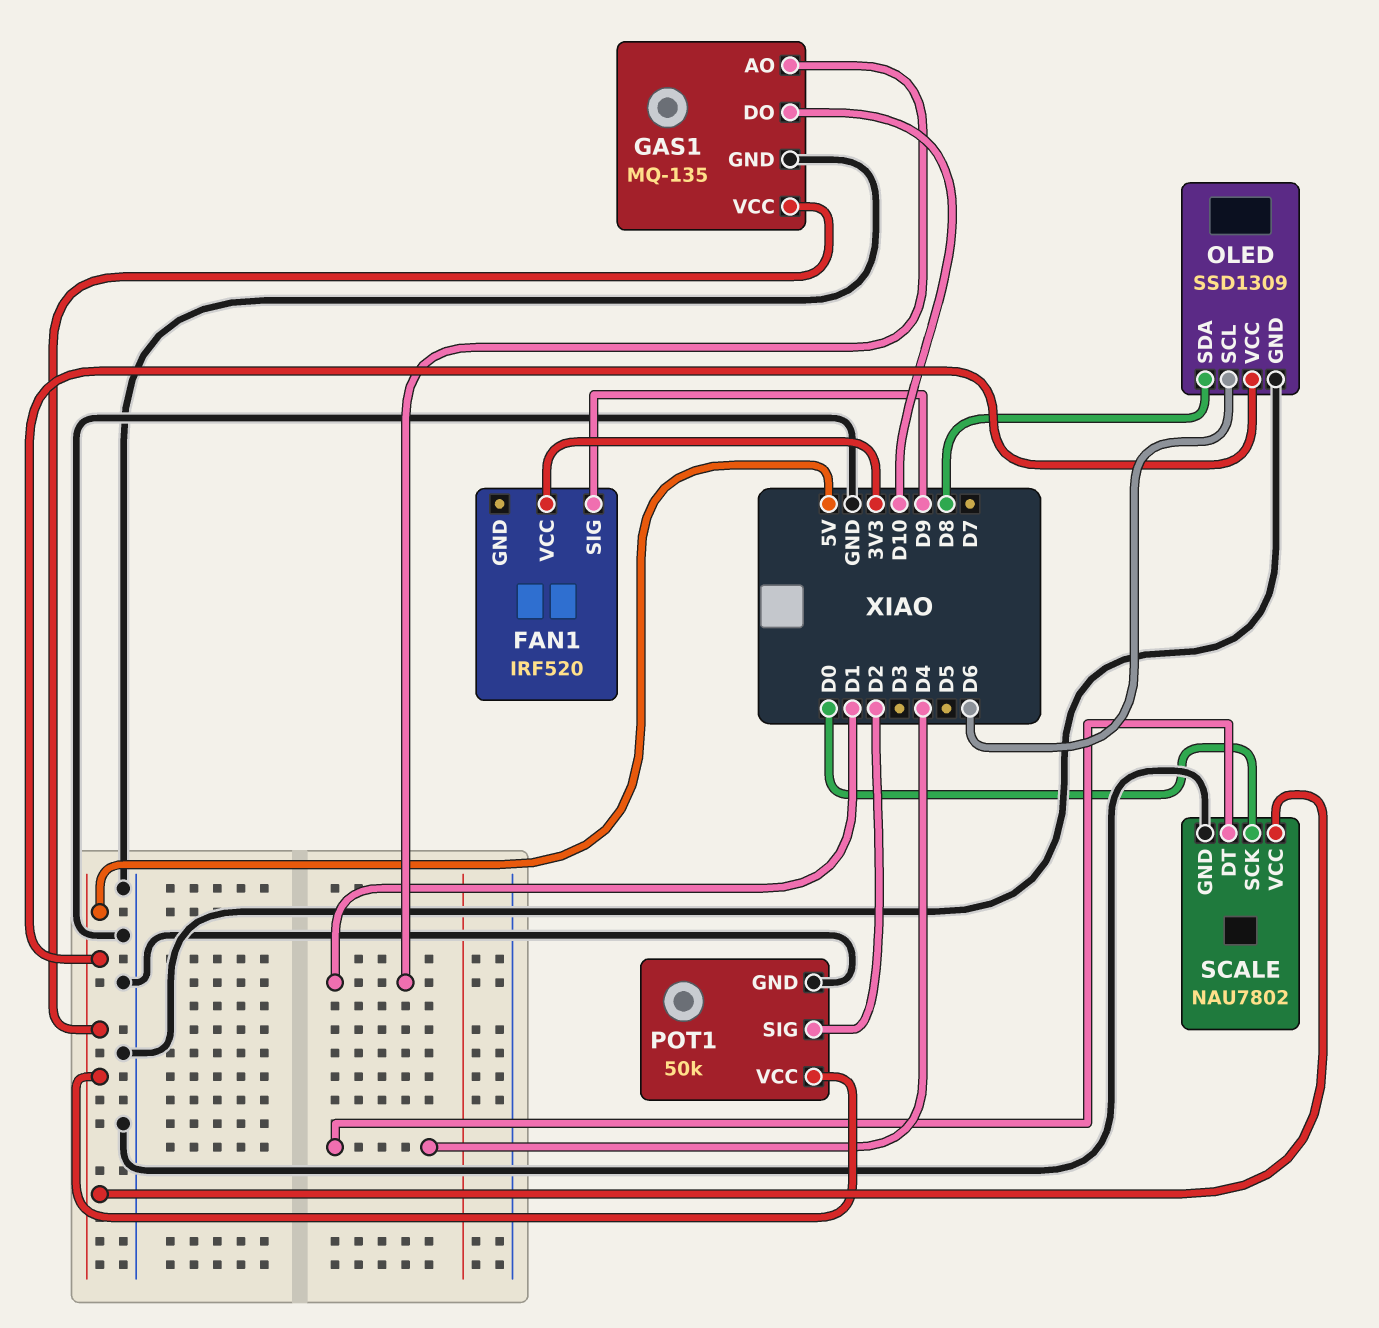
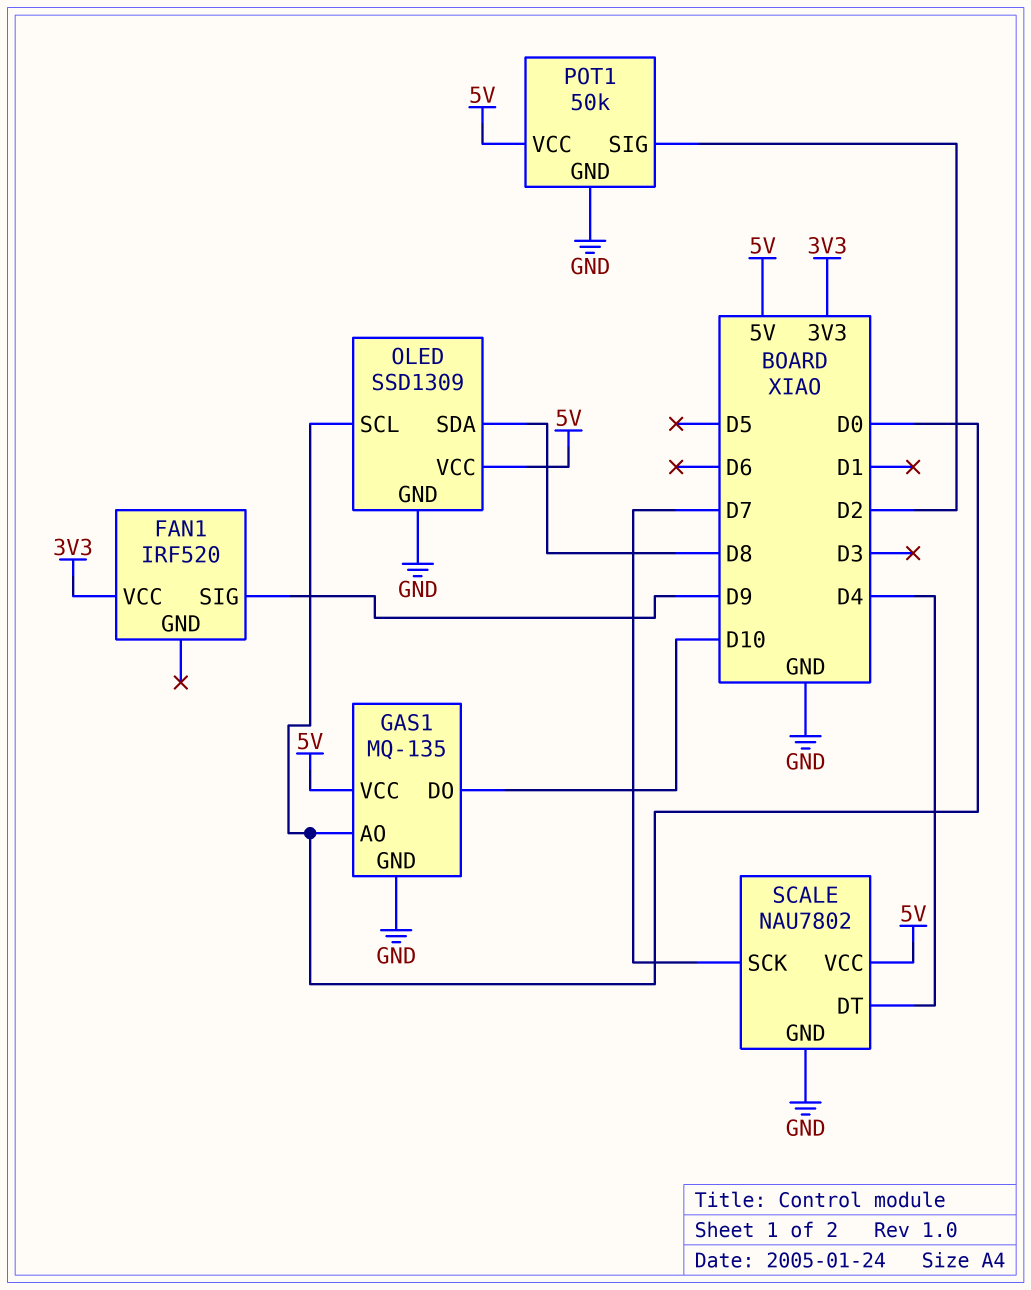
GAS1 pin AO: D1 -> D0
OLED pin SCL: D6 -> D0
SCALE pin SCK: D0 -> D7

